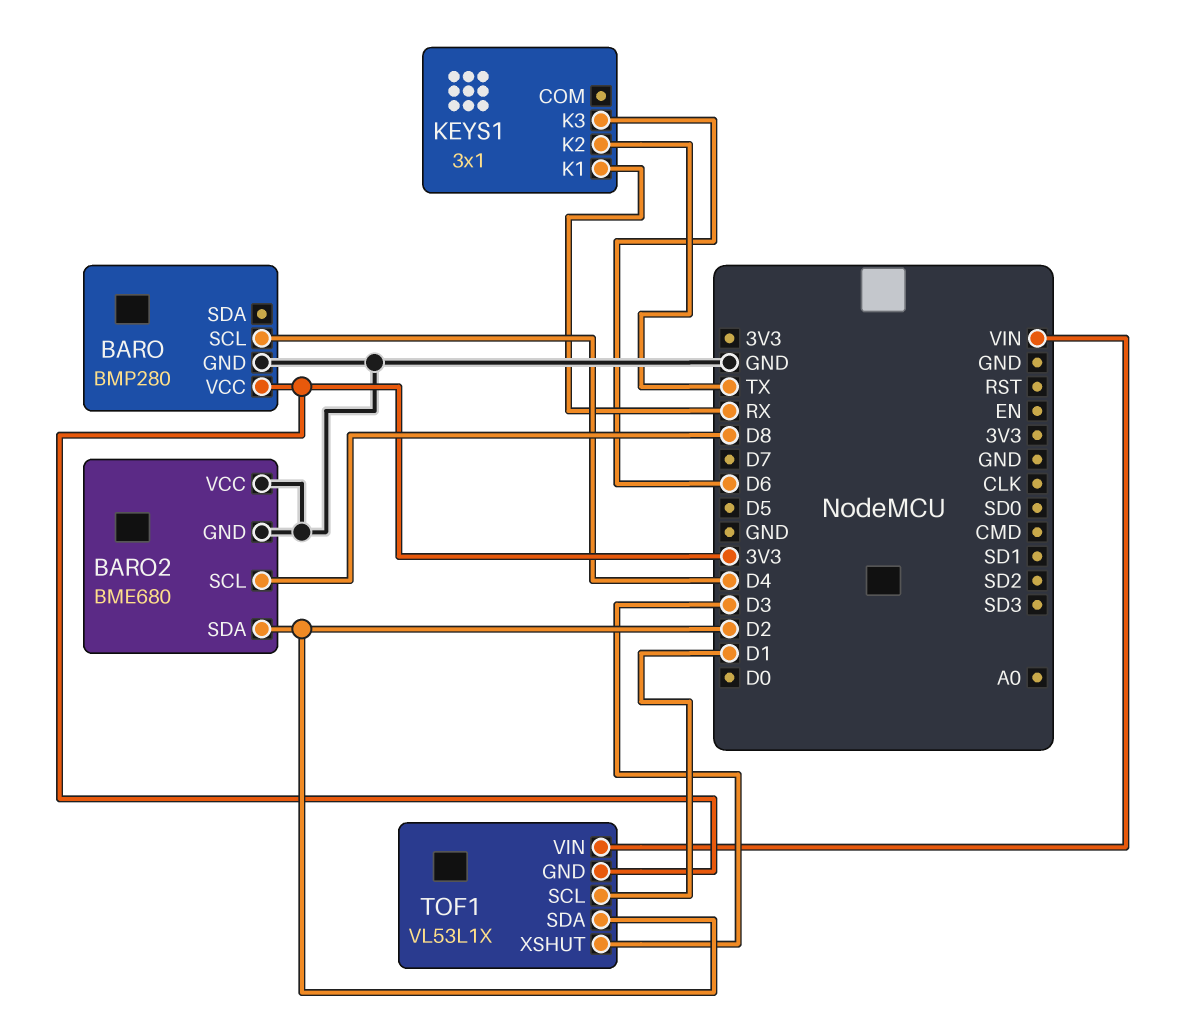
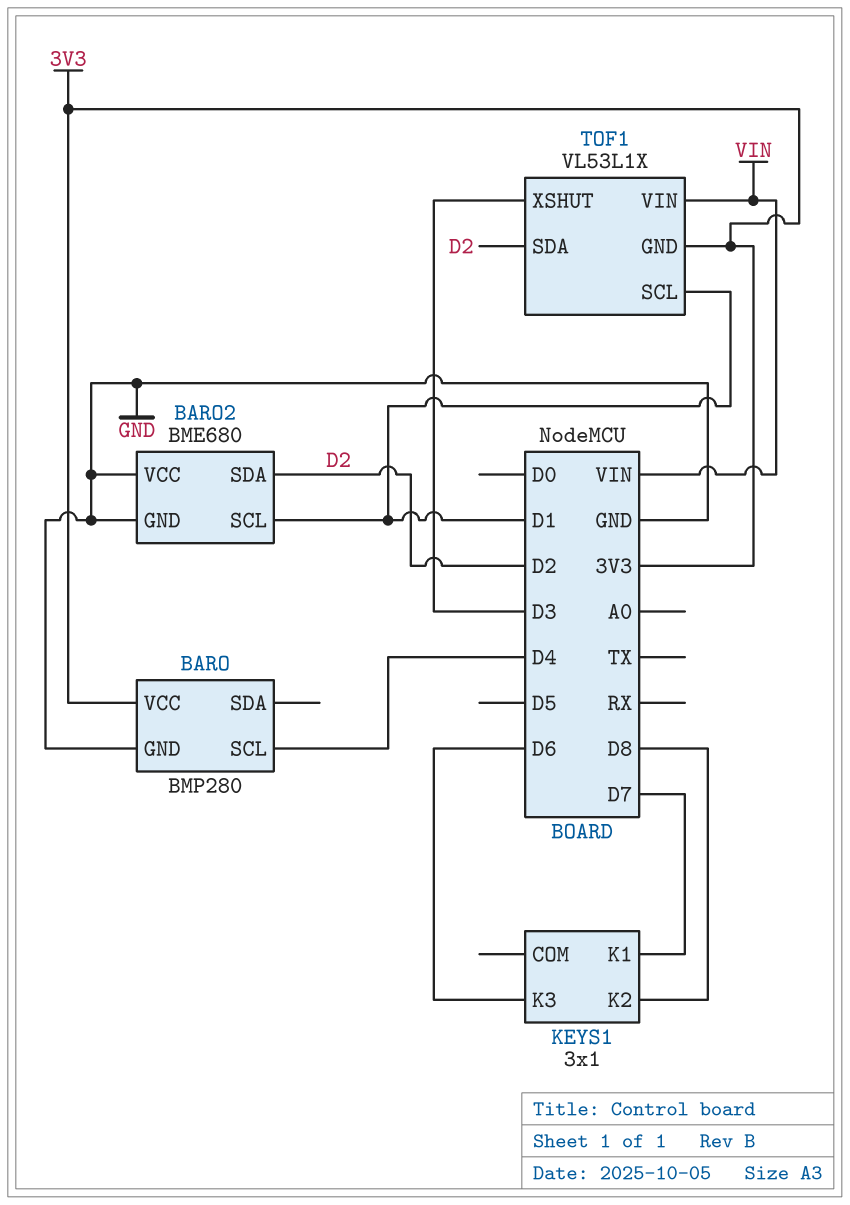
BARO2 pin SCL: D8 -> D1
KEYS1 pin K1: RX -> D7
KEYS1 pin K2: TX -> D8

